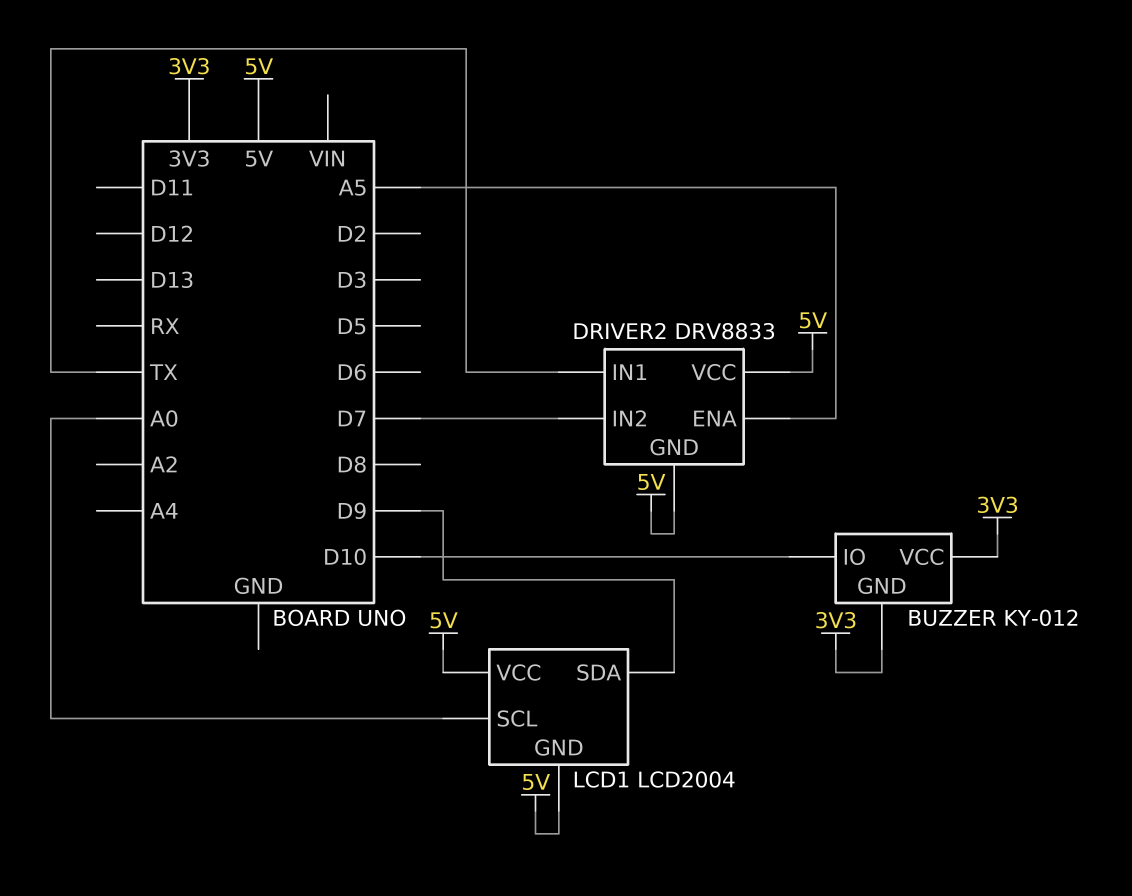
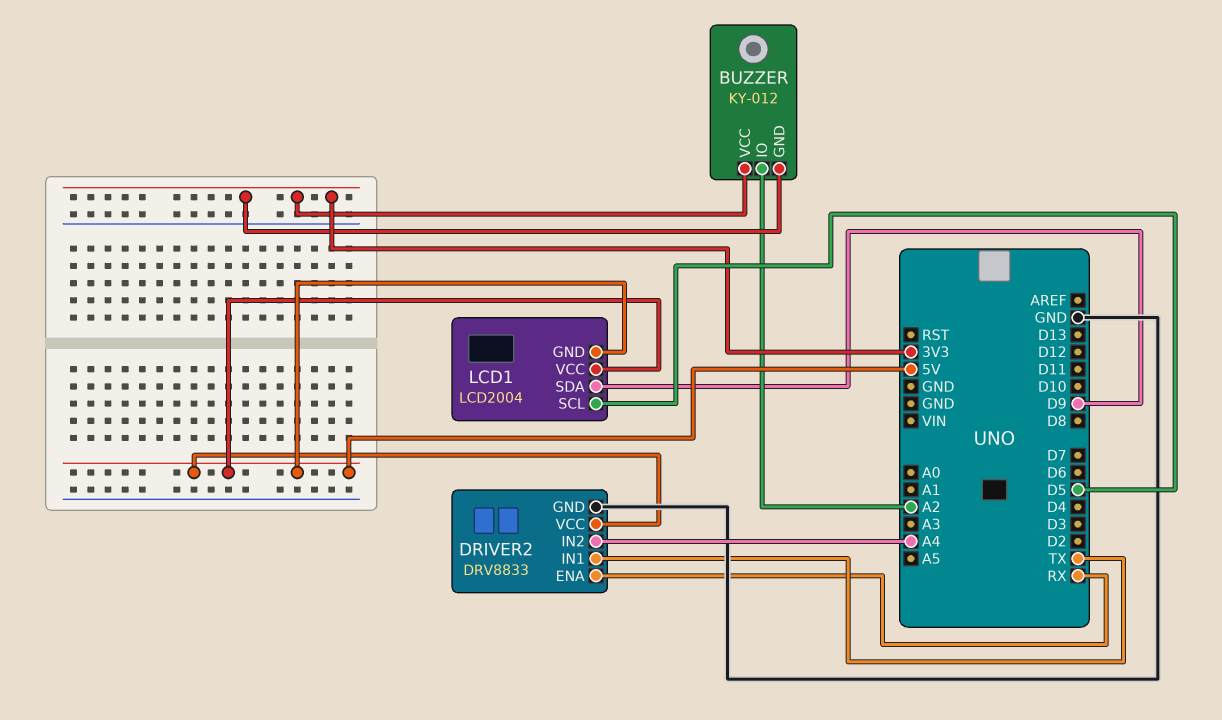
BUZZER pin IO: D10 -> A2
DRIVER2 pin ENA: A5 -> RX
DRIVER2 pin GND: 5V -> GND
DRIVER2 pin IN2: D7 -> A4
LCD1 pin SCL: A0 -> D5

